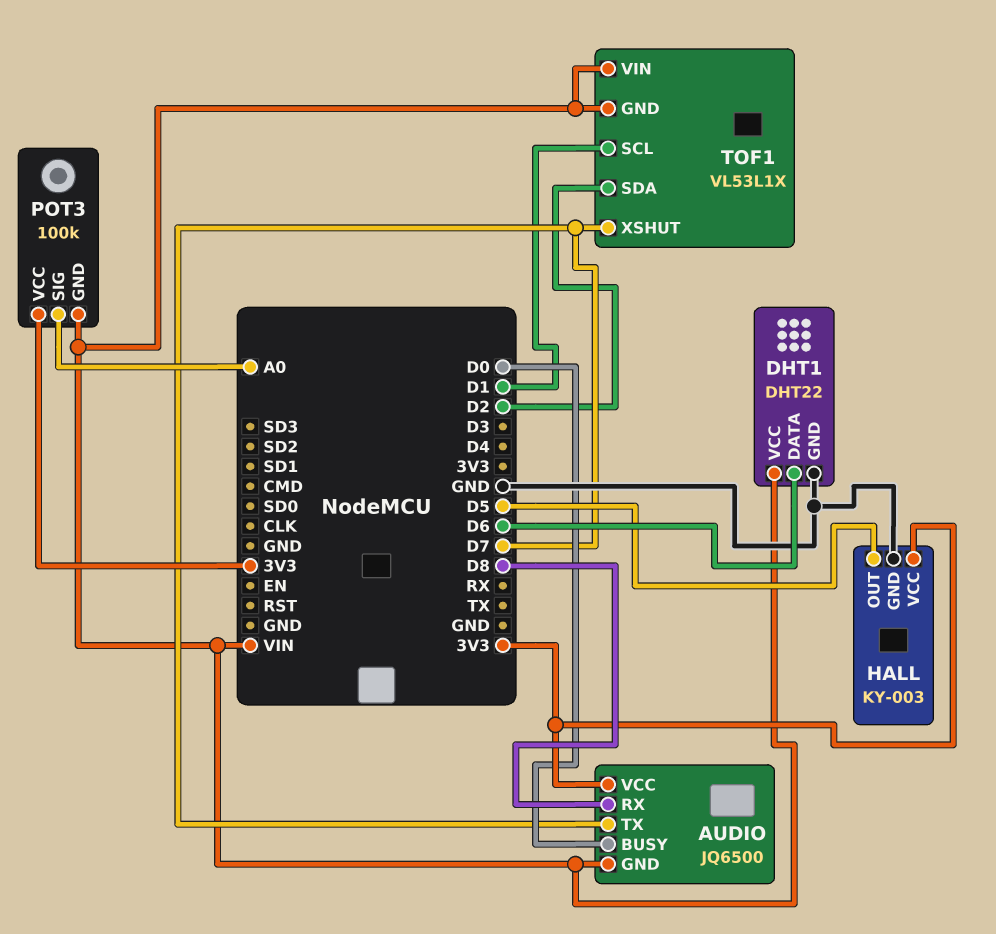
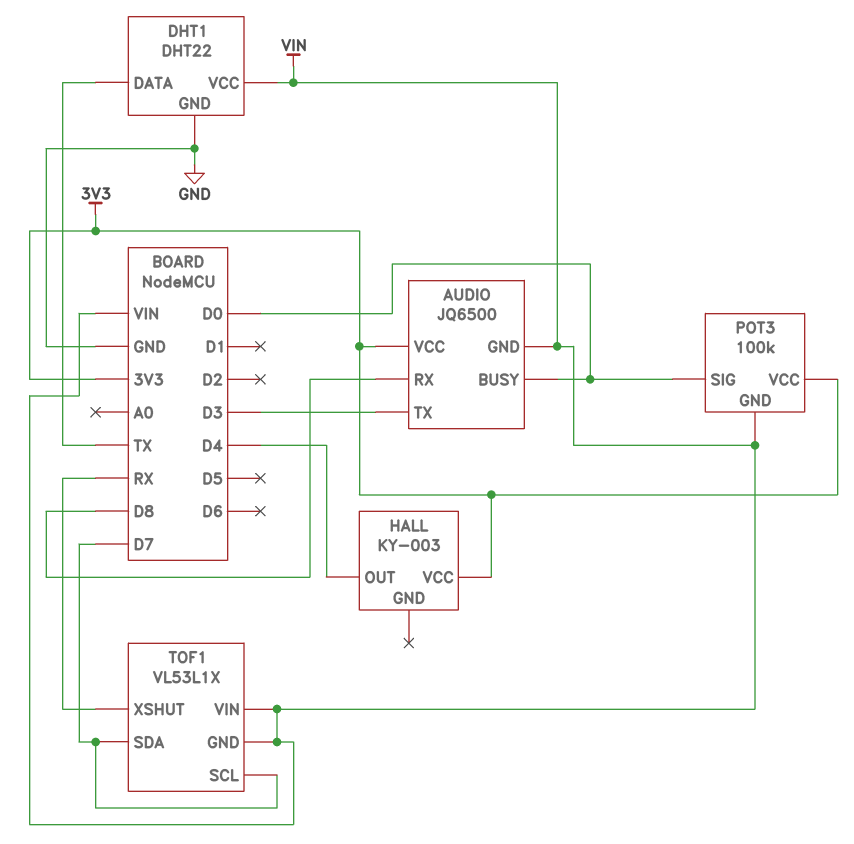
AUDIO pin TX: D7 -> D3
DHT1 pin DATA: D6 -> TX
HALL pin GND: GND -> none
HALL pin OUT: D5 -> D4
POT3 pin SIG: A0 -> D0
TOF1 pin SCL: D1 -> D7
TOF1 pin SDA: D2 -> D7
TOF1 pin XSHUT: D7 -> RX

